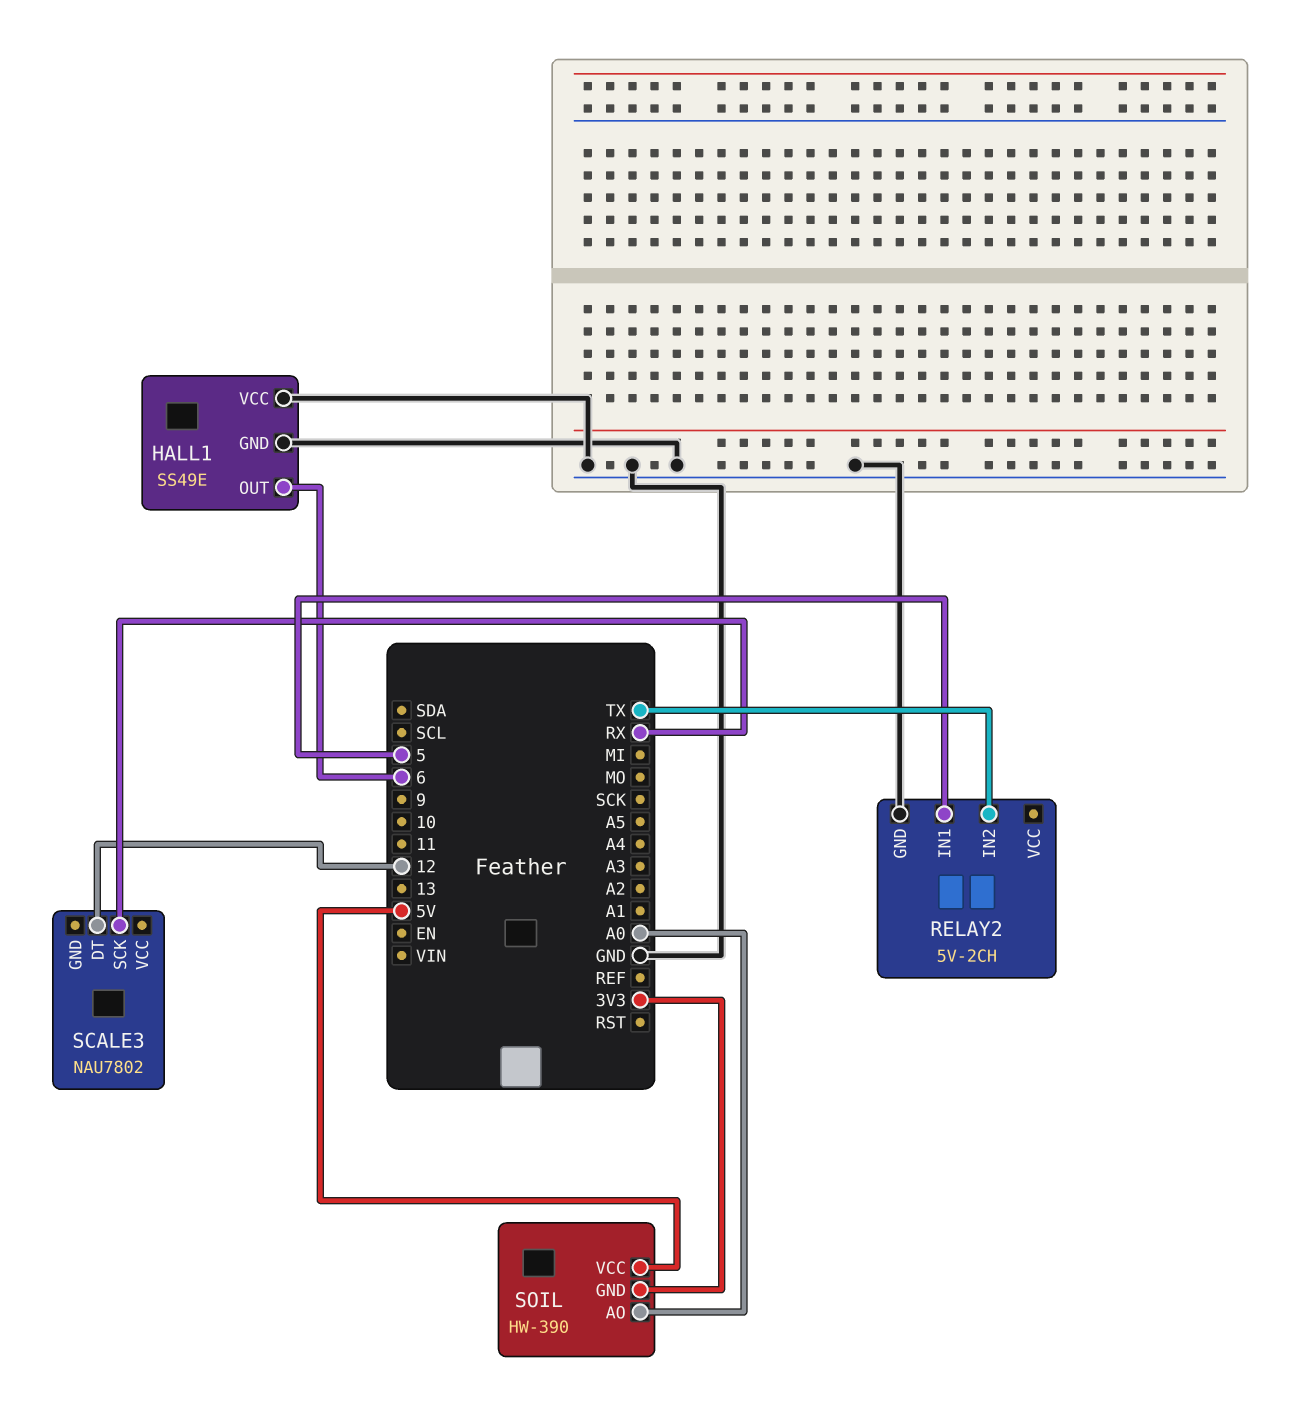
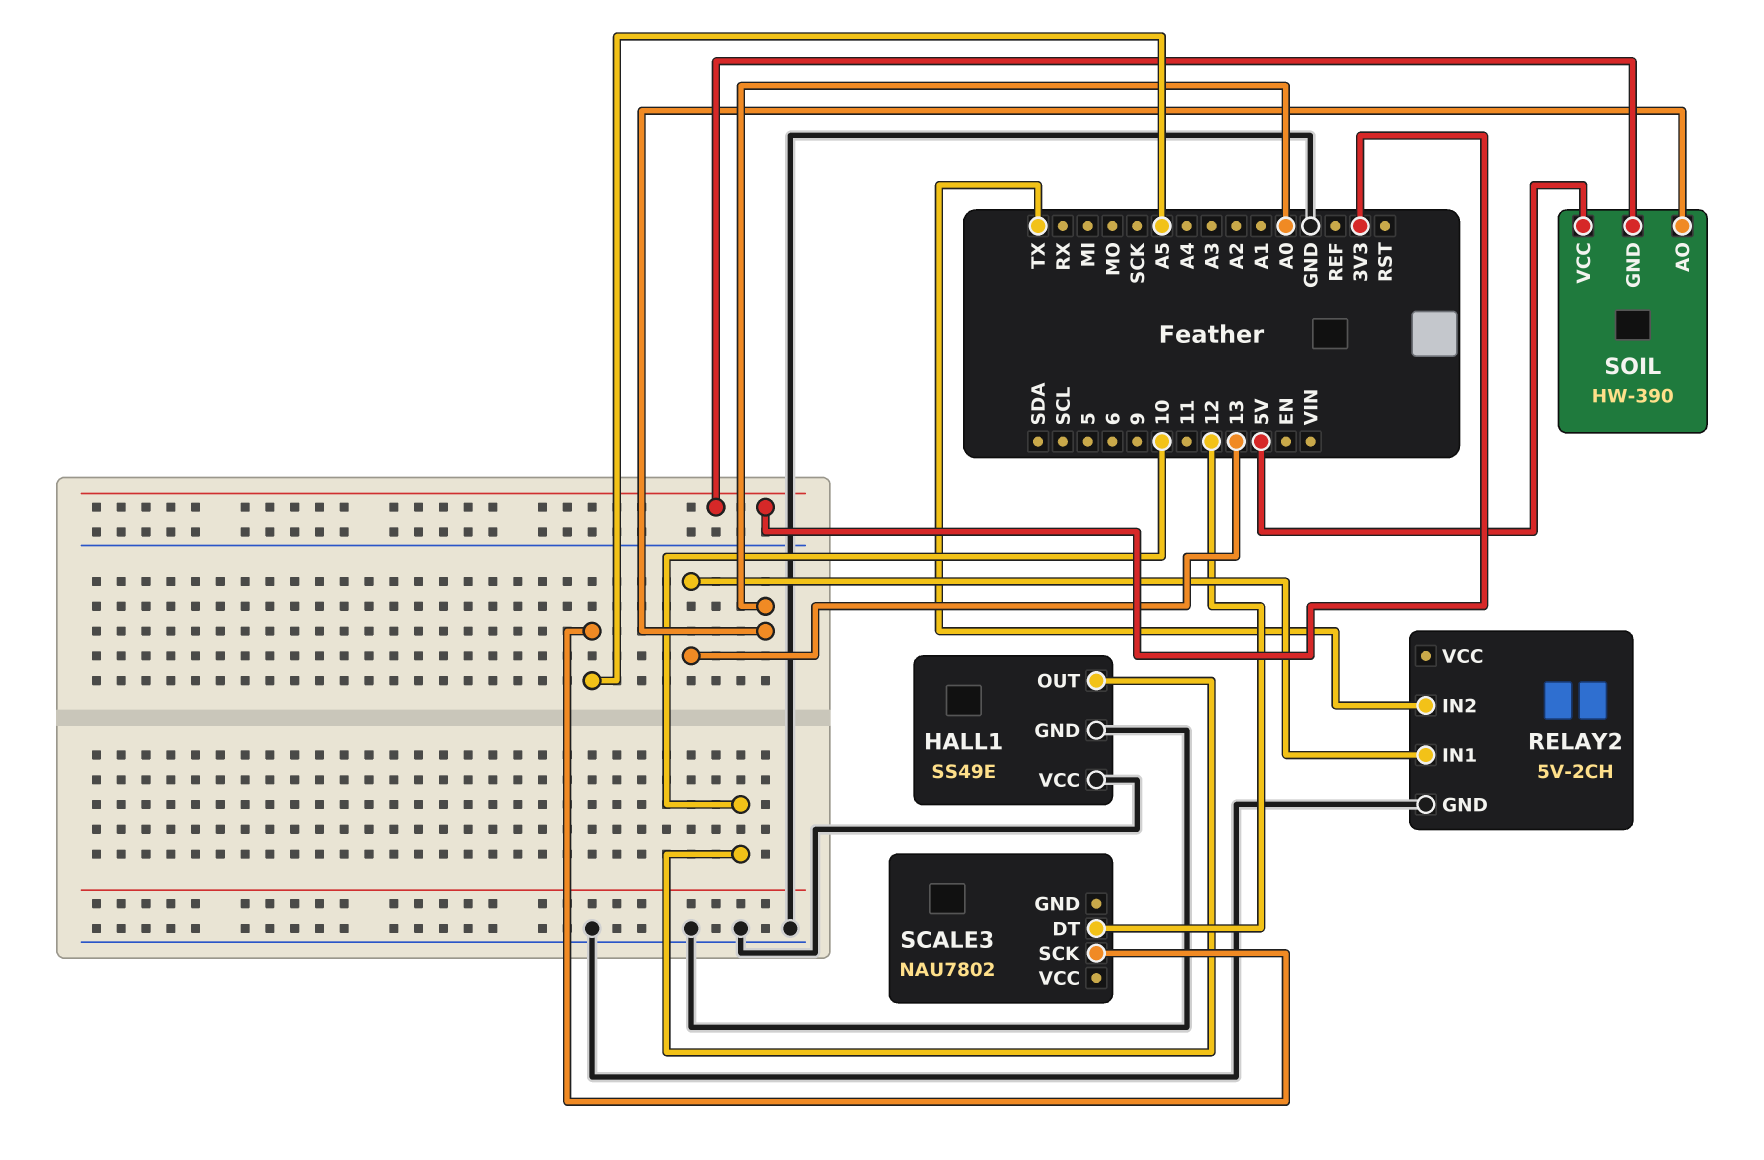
HALL1 pin OUT: 6 -> 10
RELAY2 pin IN1: 5 -> 13
SCALE3 pin SCK: RX -> A5

